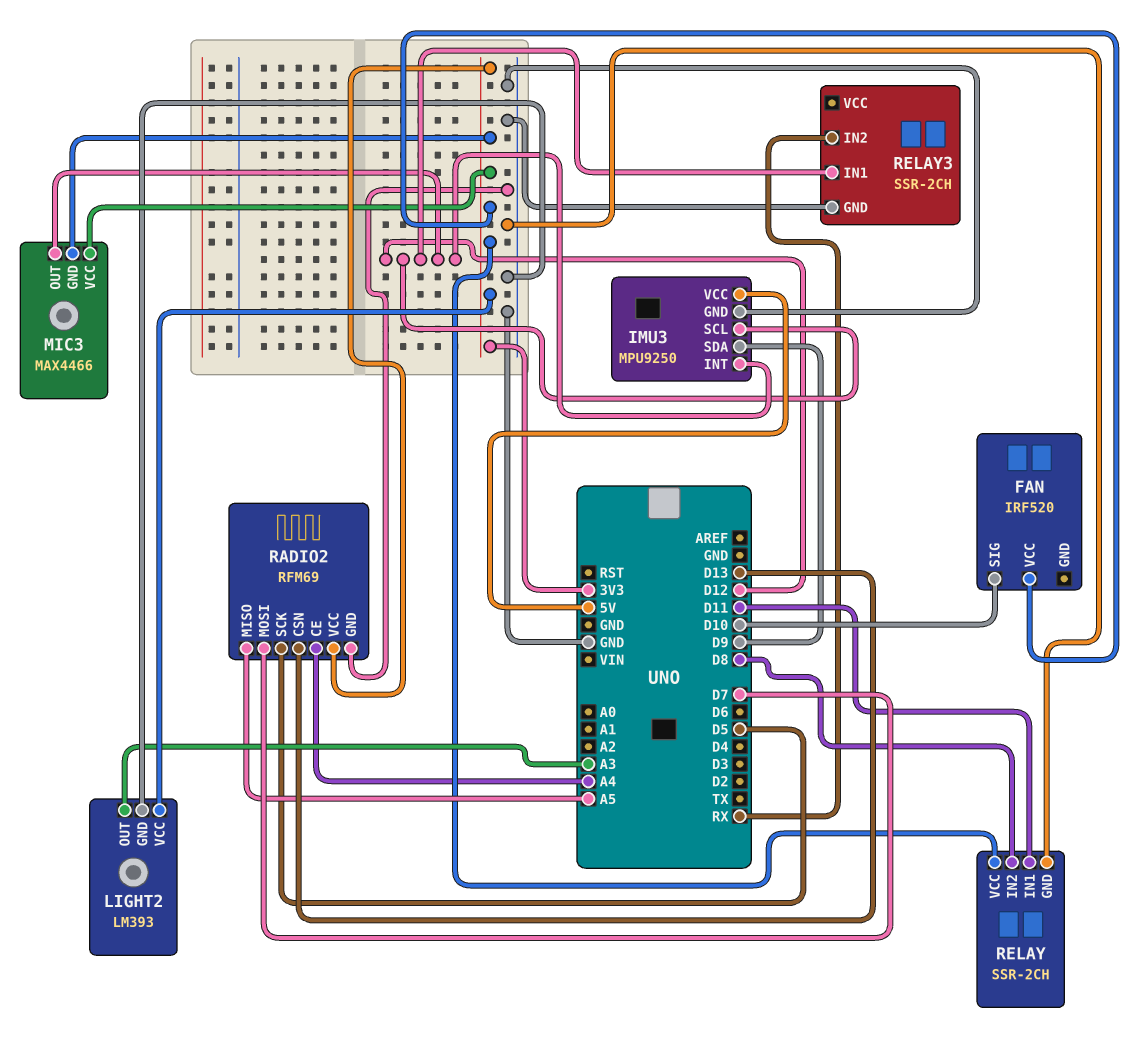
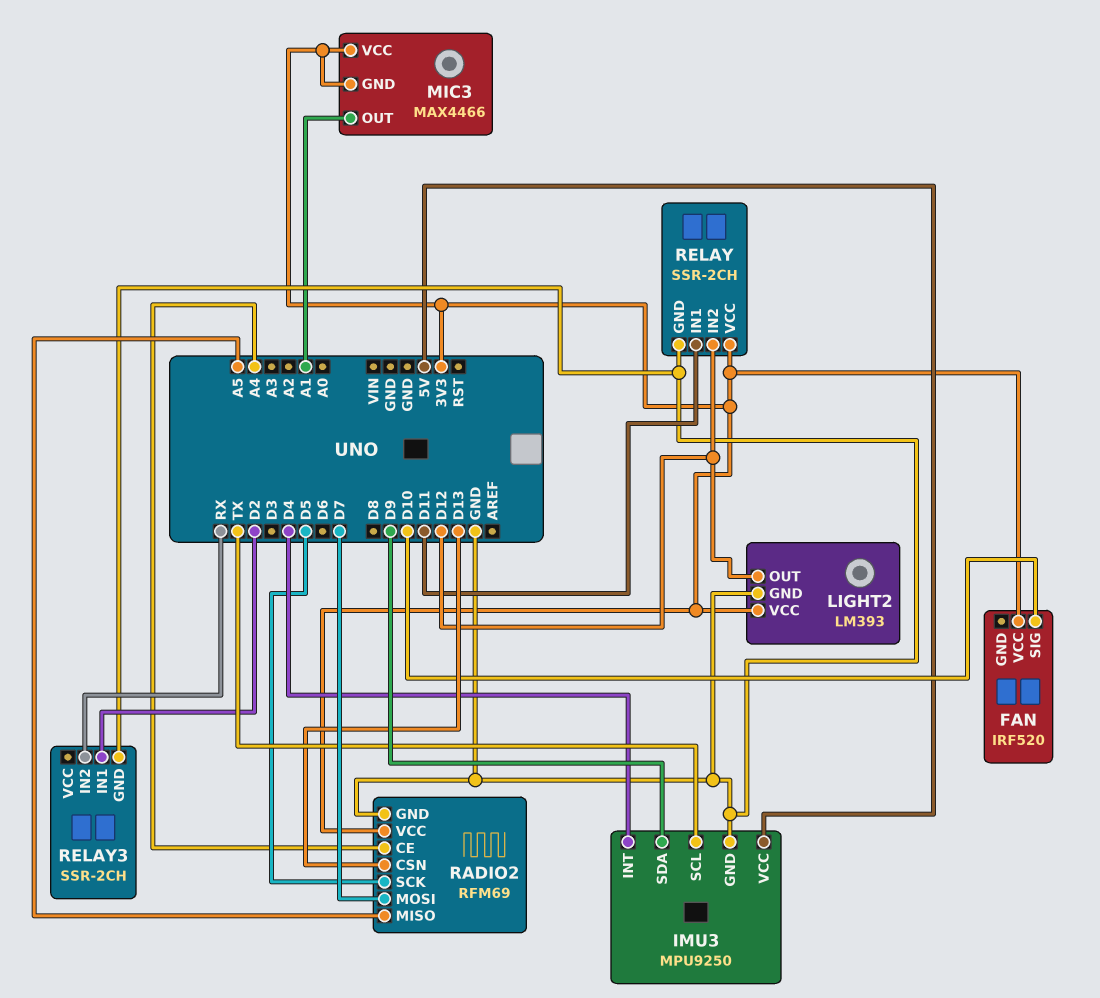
IMU3 pin INT: D12 -> D4
IMU3 pin SCL: D12 -> TX
LIGHT2 pin OUT: A3 -> D12
MIC3 pin OUT: D12 -> A1
RELAY pin IN2: D8 -> D12
RELAY3 pin IN1: D12 -> D2

